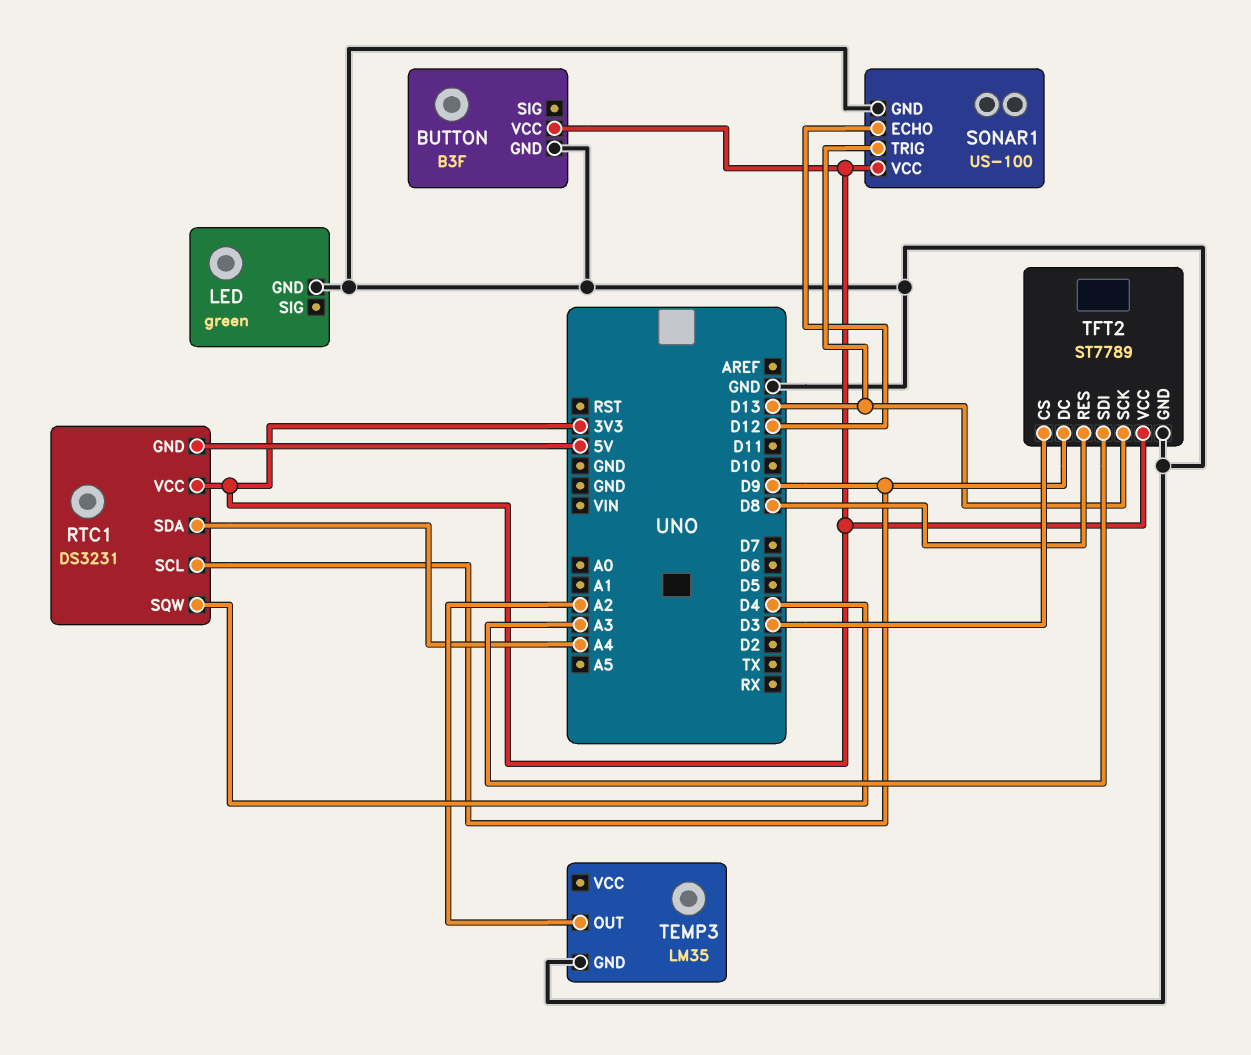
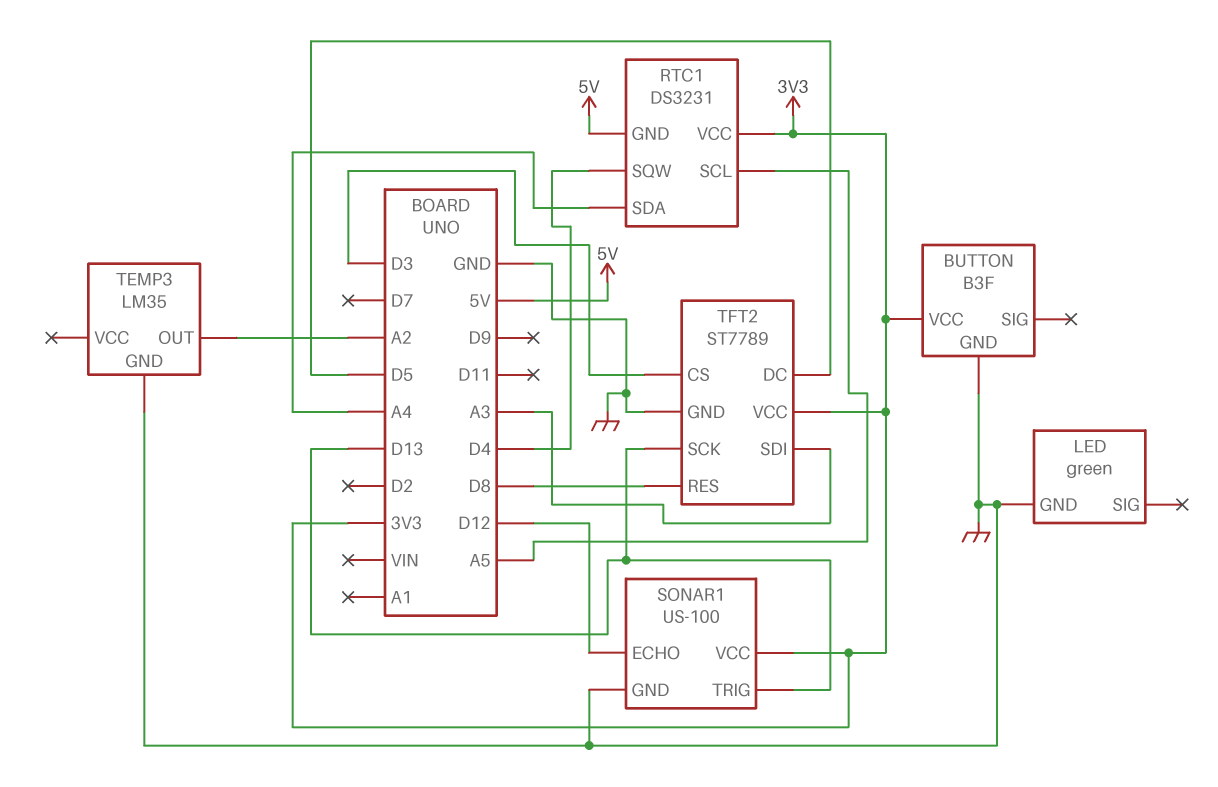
RTC1 pin SCL: D9 -> A5
TFT2 pin DC: D9 -> D5

